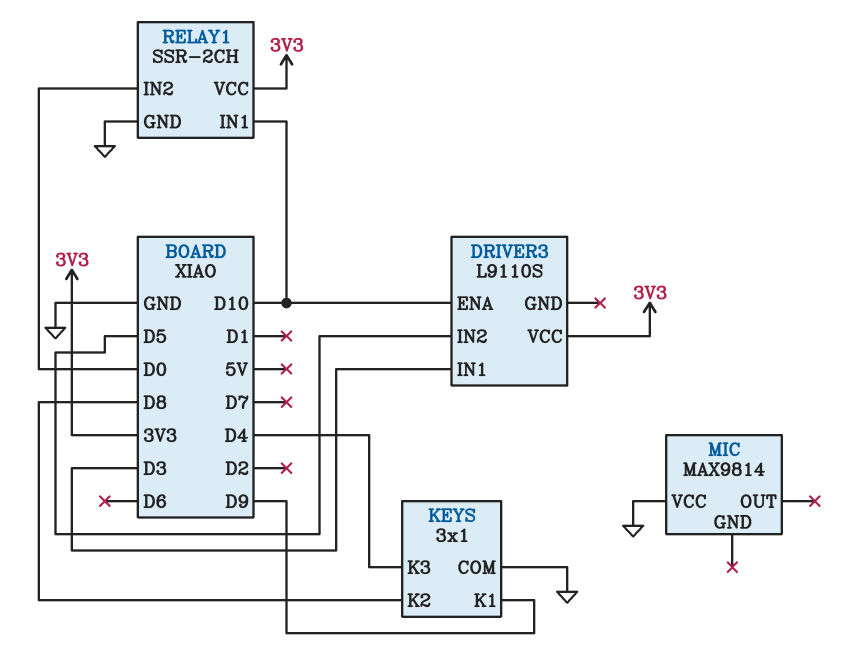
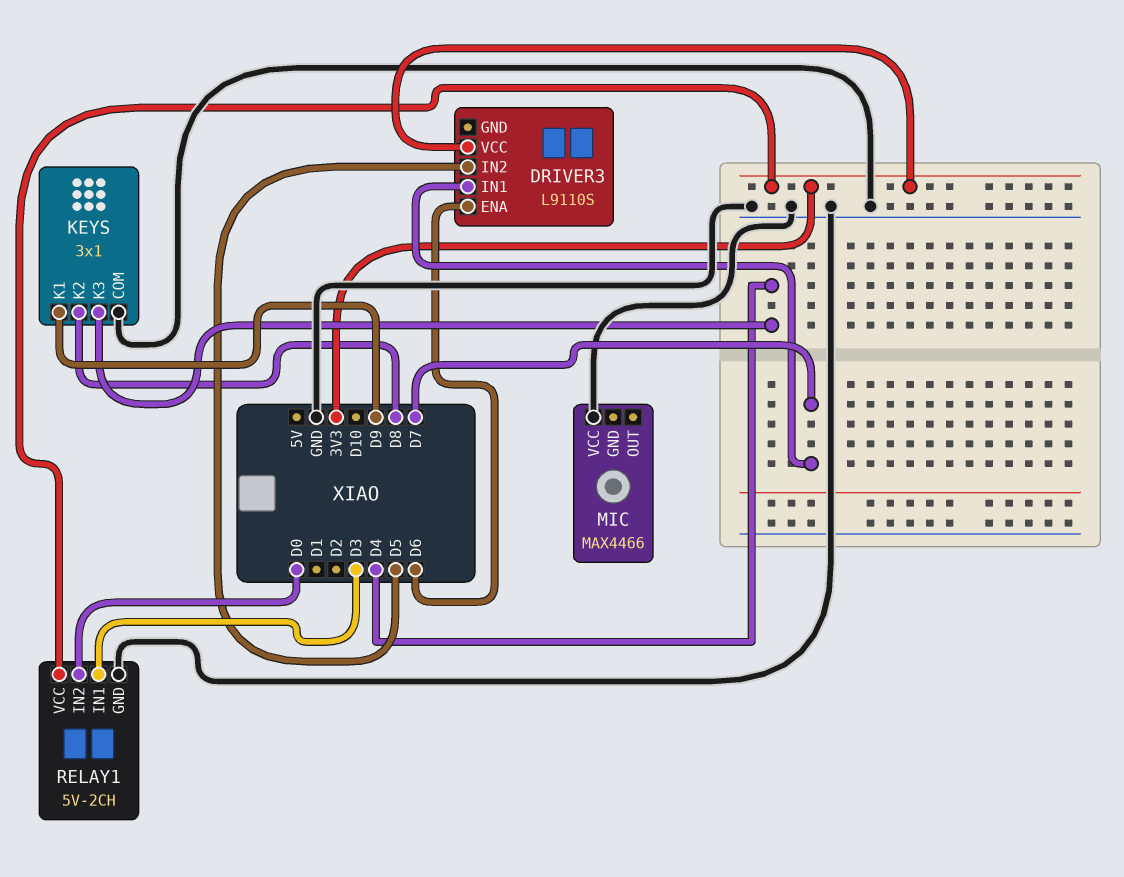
DRIVER3 pin ENA: D10 -> D6
DRIVER3 pin IN1: D3 -> D7
MIC: MAX9814 -> MAX4466
RELAY1: SSR-2CH -> 5V-2CH
RELAY1 pin IN1: D10 -> D3

